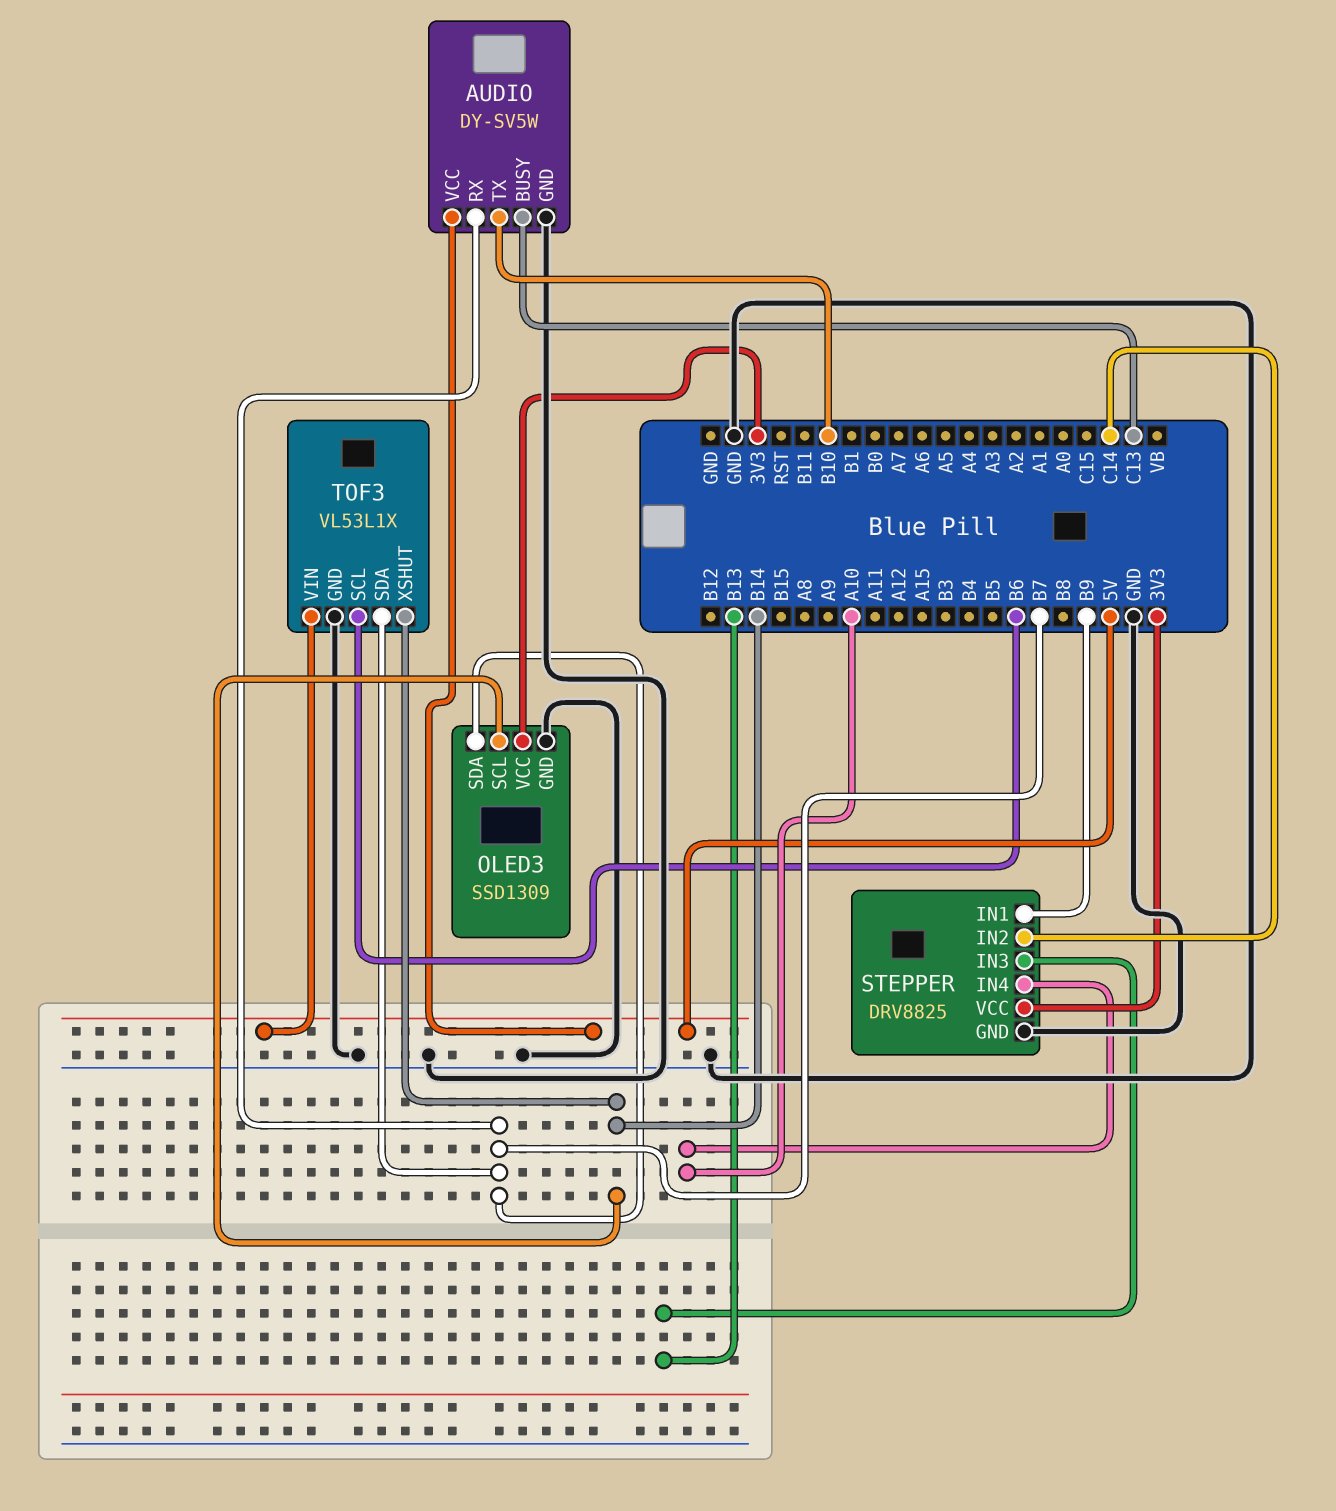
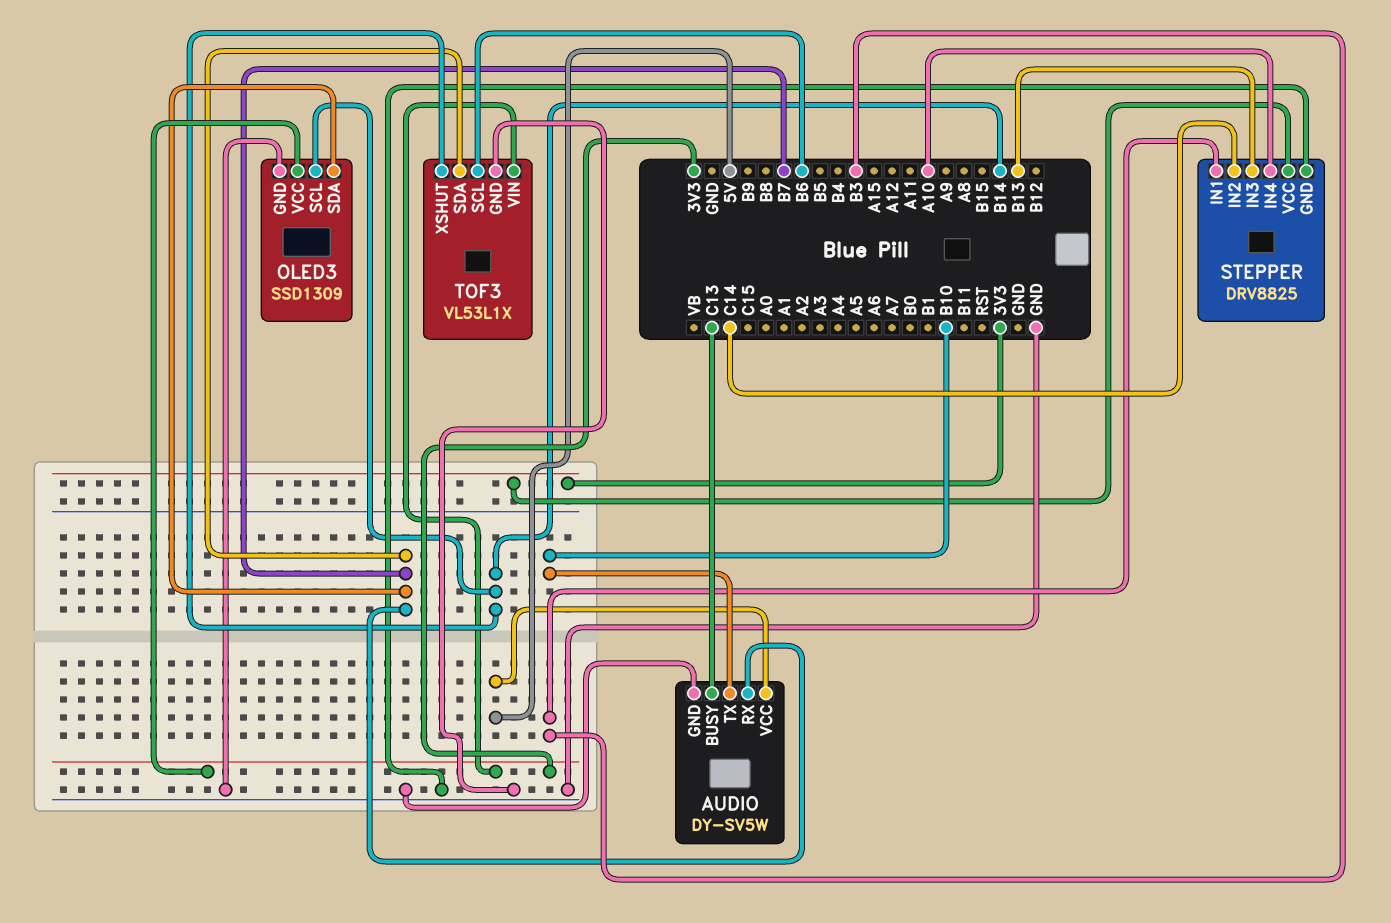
STEPPER pin IN1: B9 -> B3
TOF3 pin VIN: 5V -> 3V3

